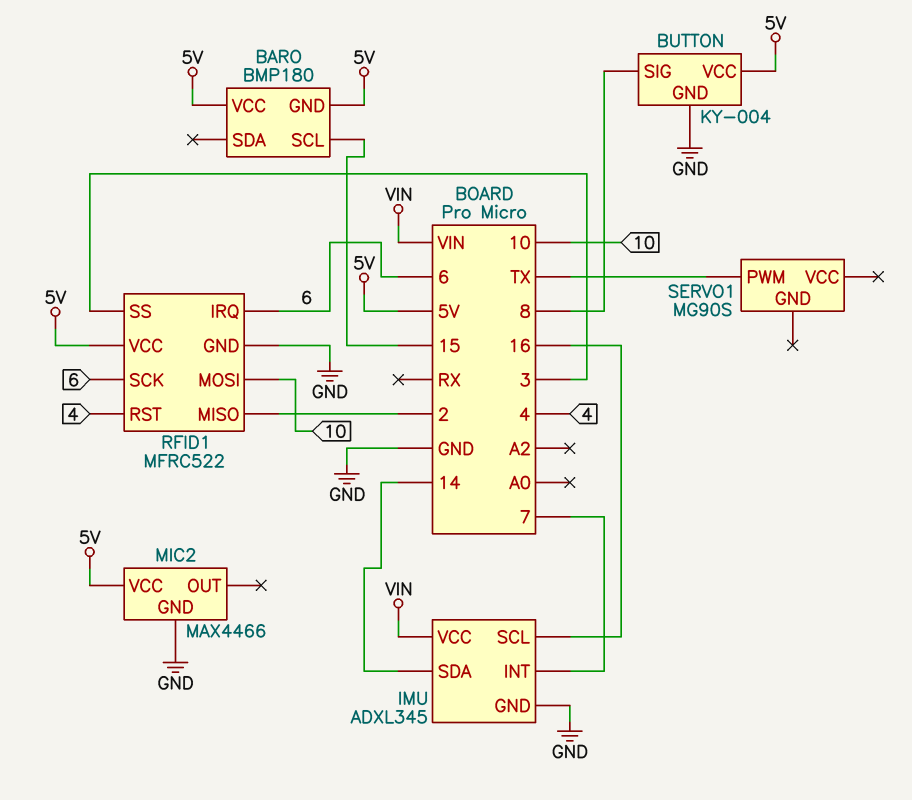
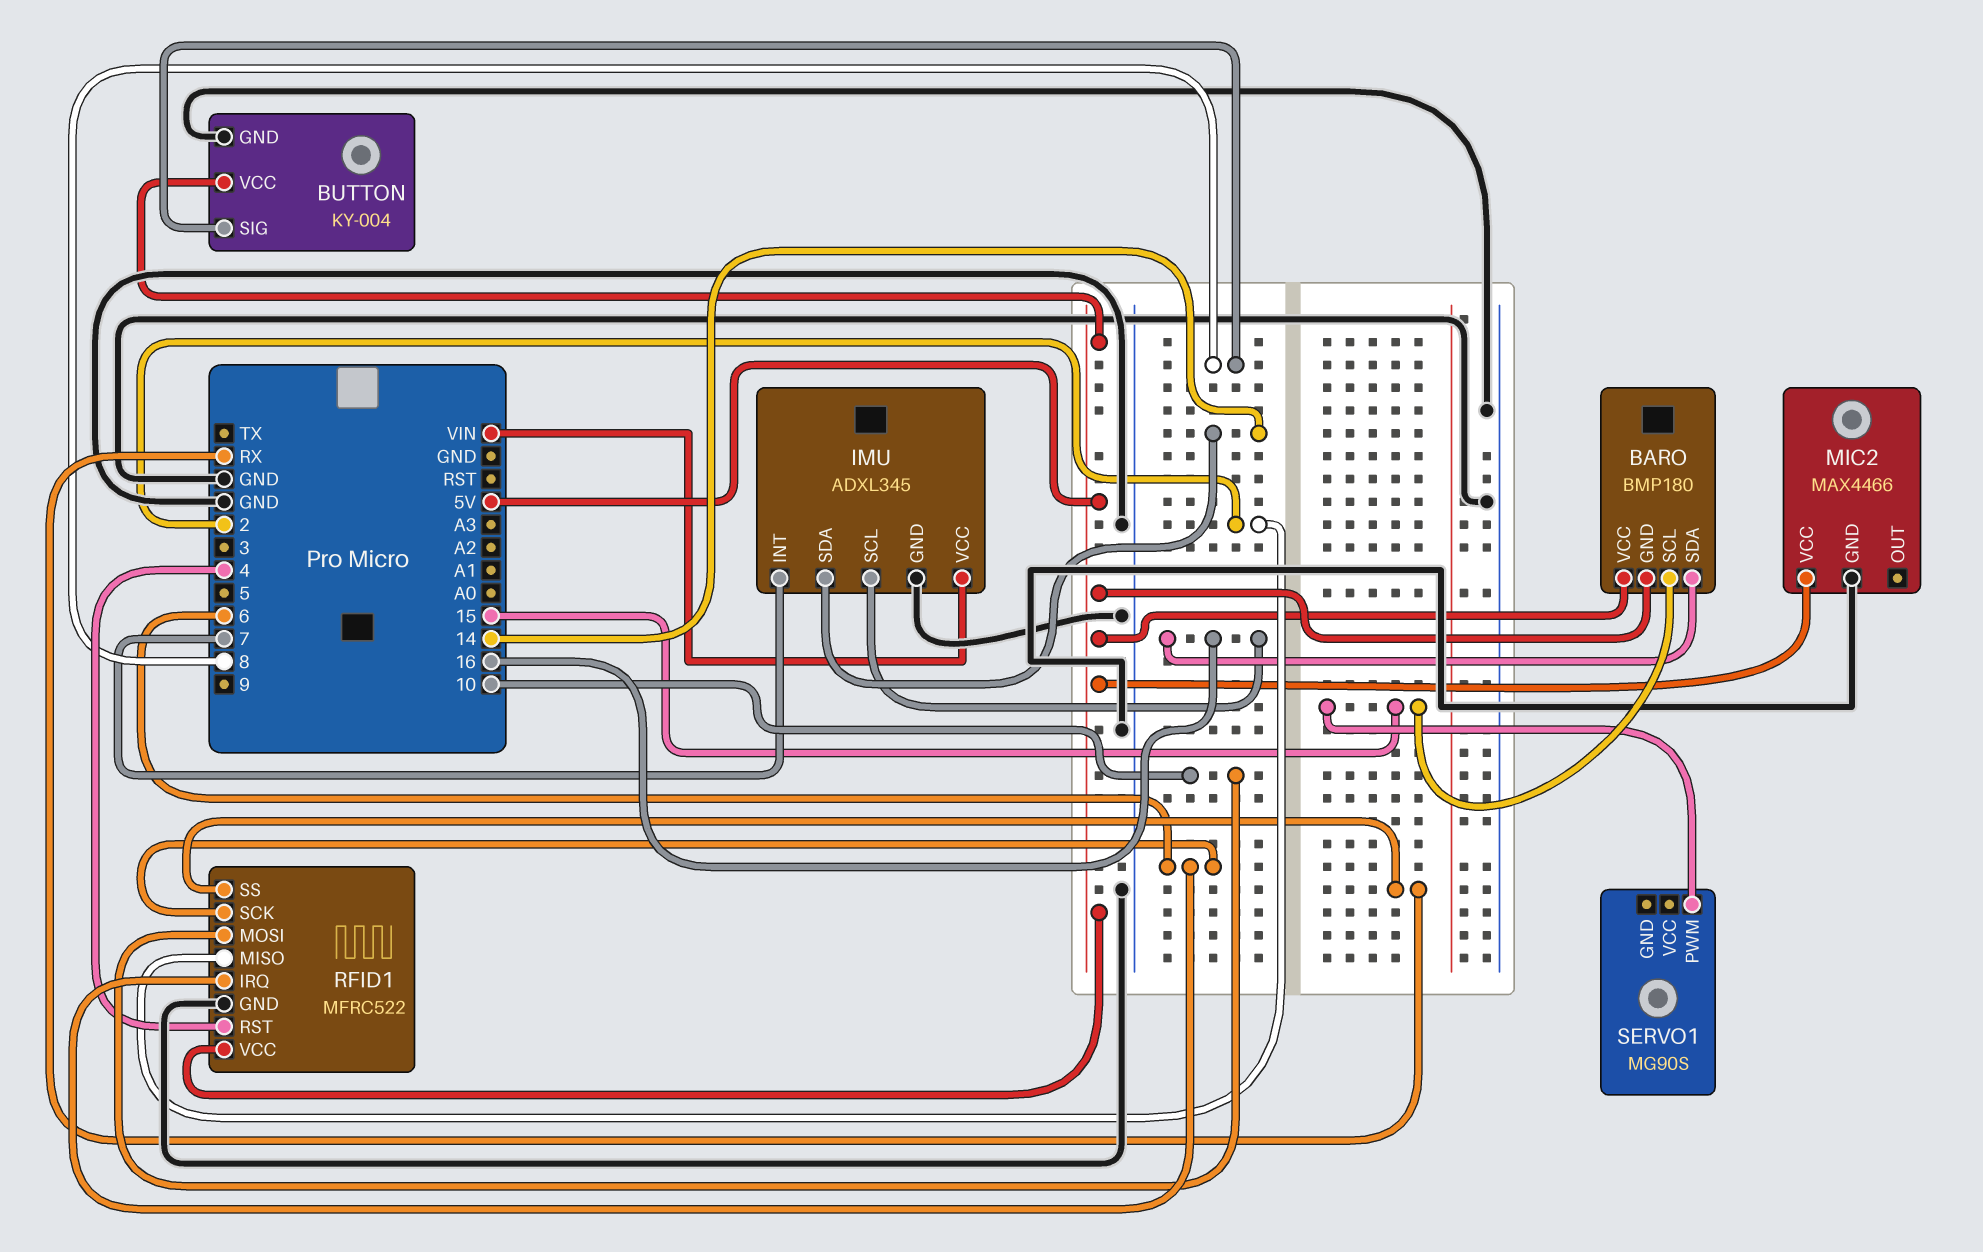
BARO pin SDA: none -> 16
RFID1 pin SS: 3 -> RX
SERVO1 pin PWM: TX -> 15

